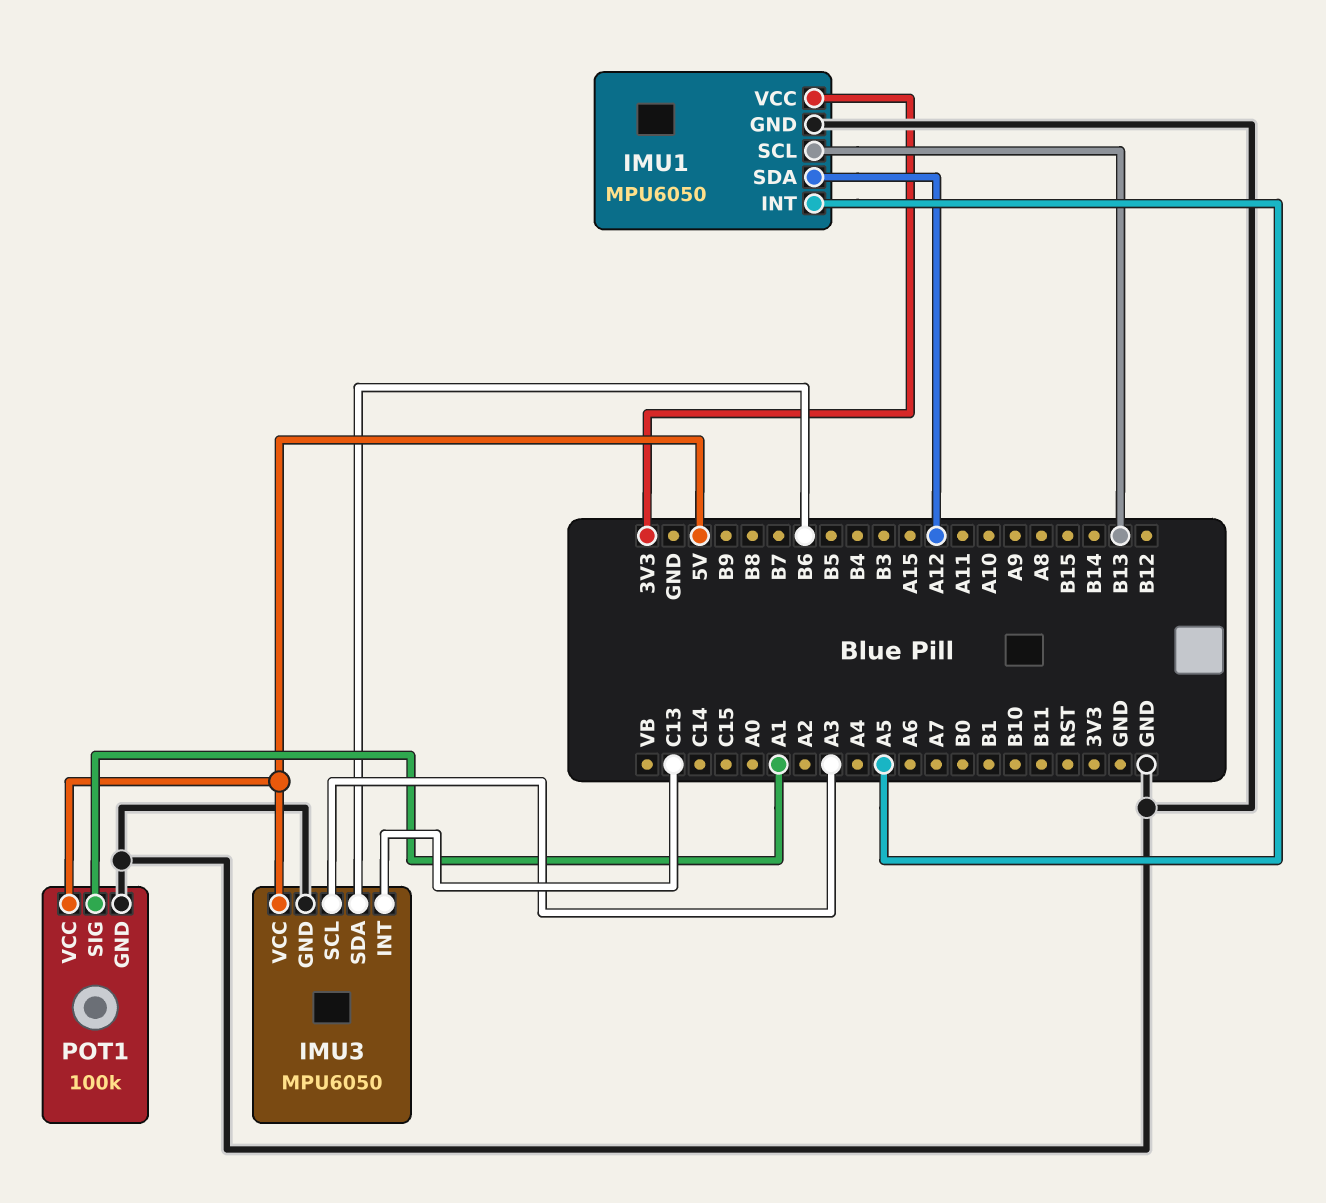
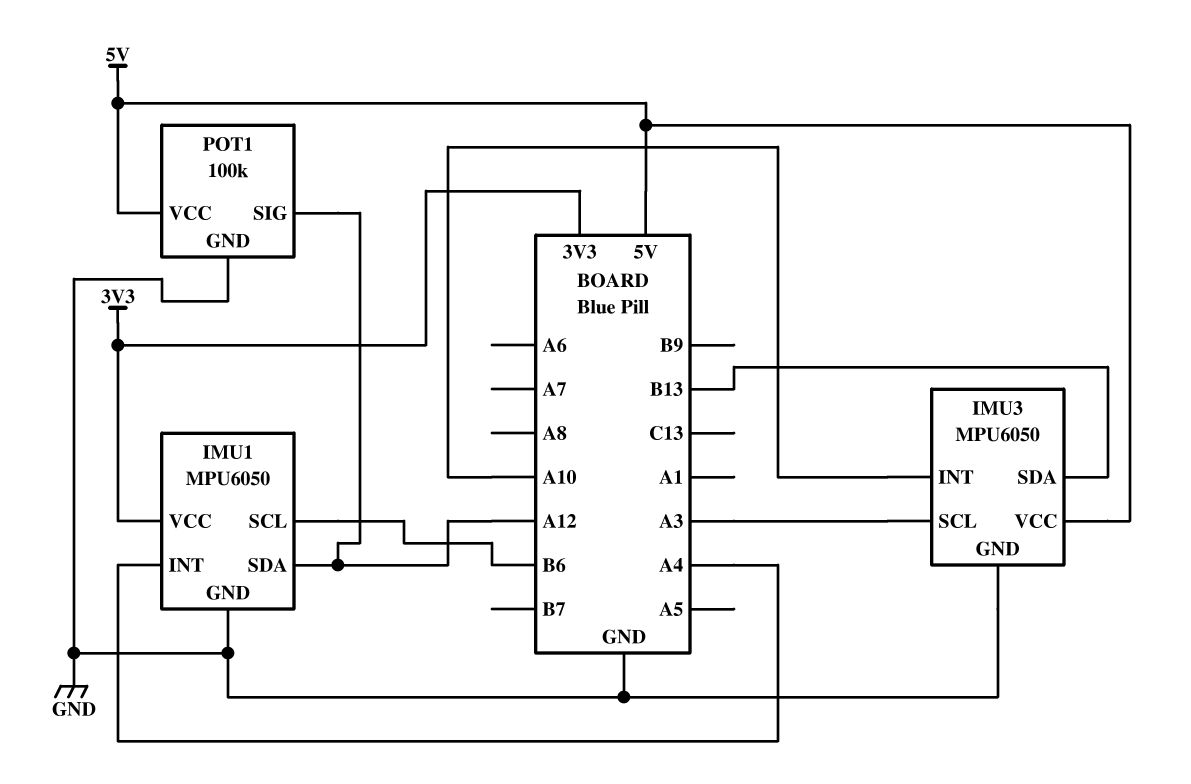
IMU1 pin INT: A5 -> A4
IMU1 pin SCL: B13 -> B6
IMU3 pin INT: C13 -> A10
IMU3 pin SDA: B6 -> B13
POT1 pin SIG: A1 -> A12

